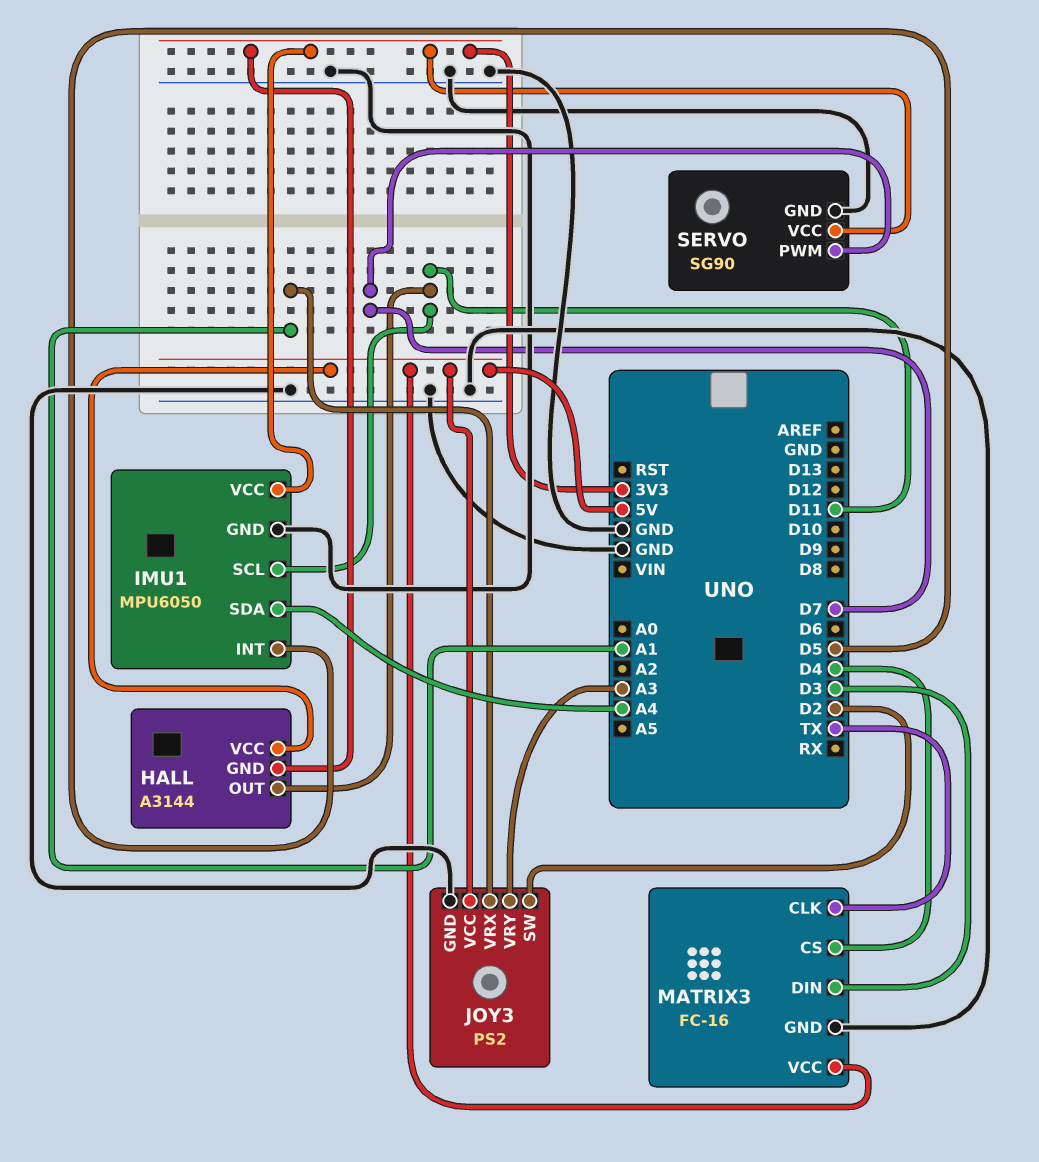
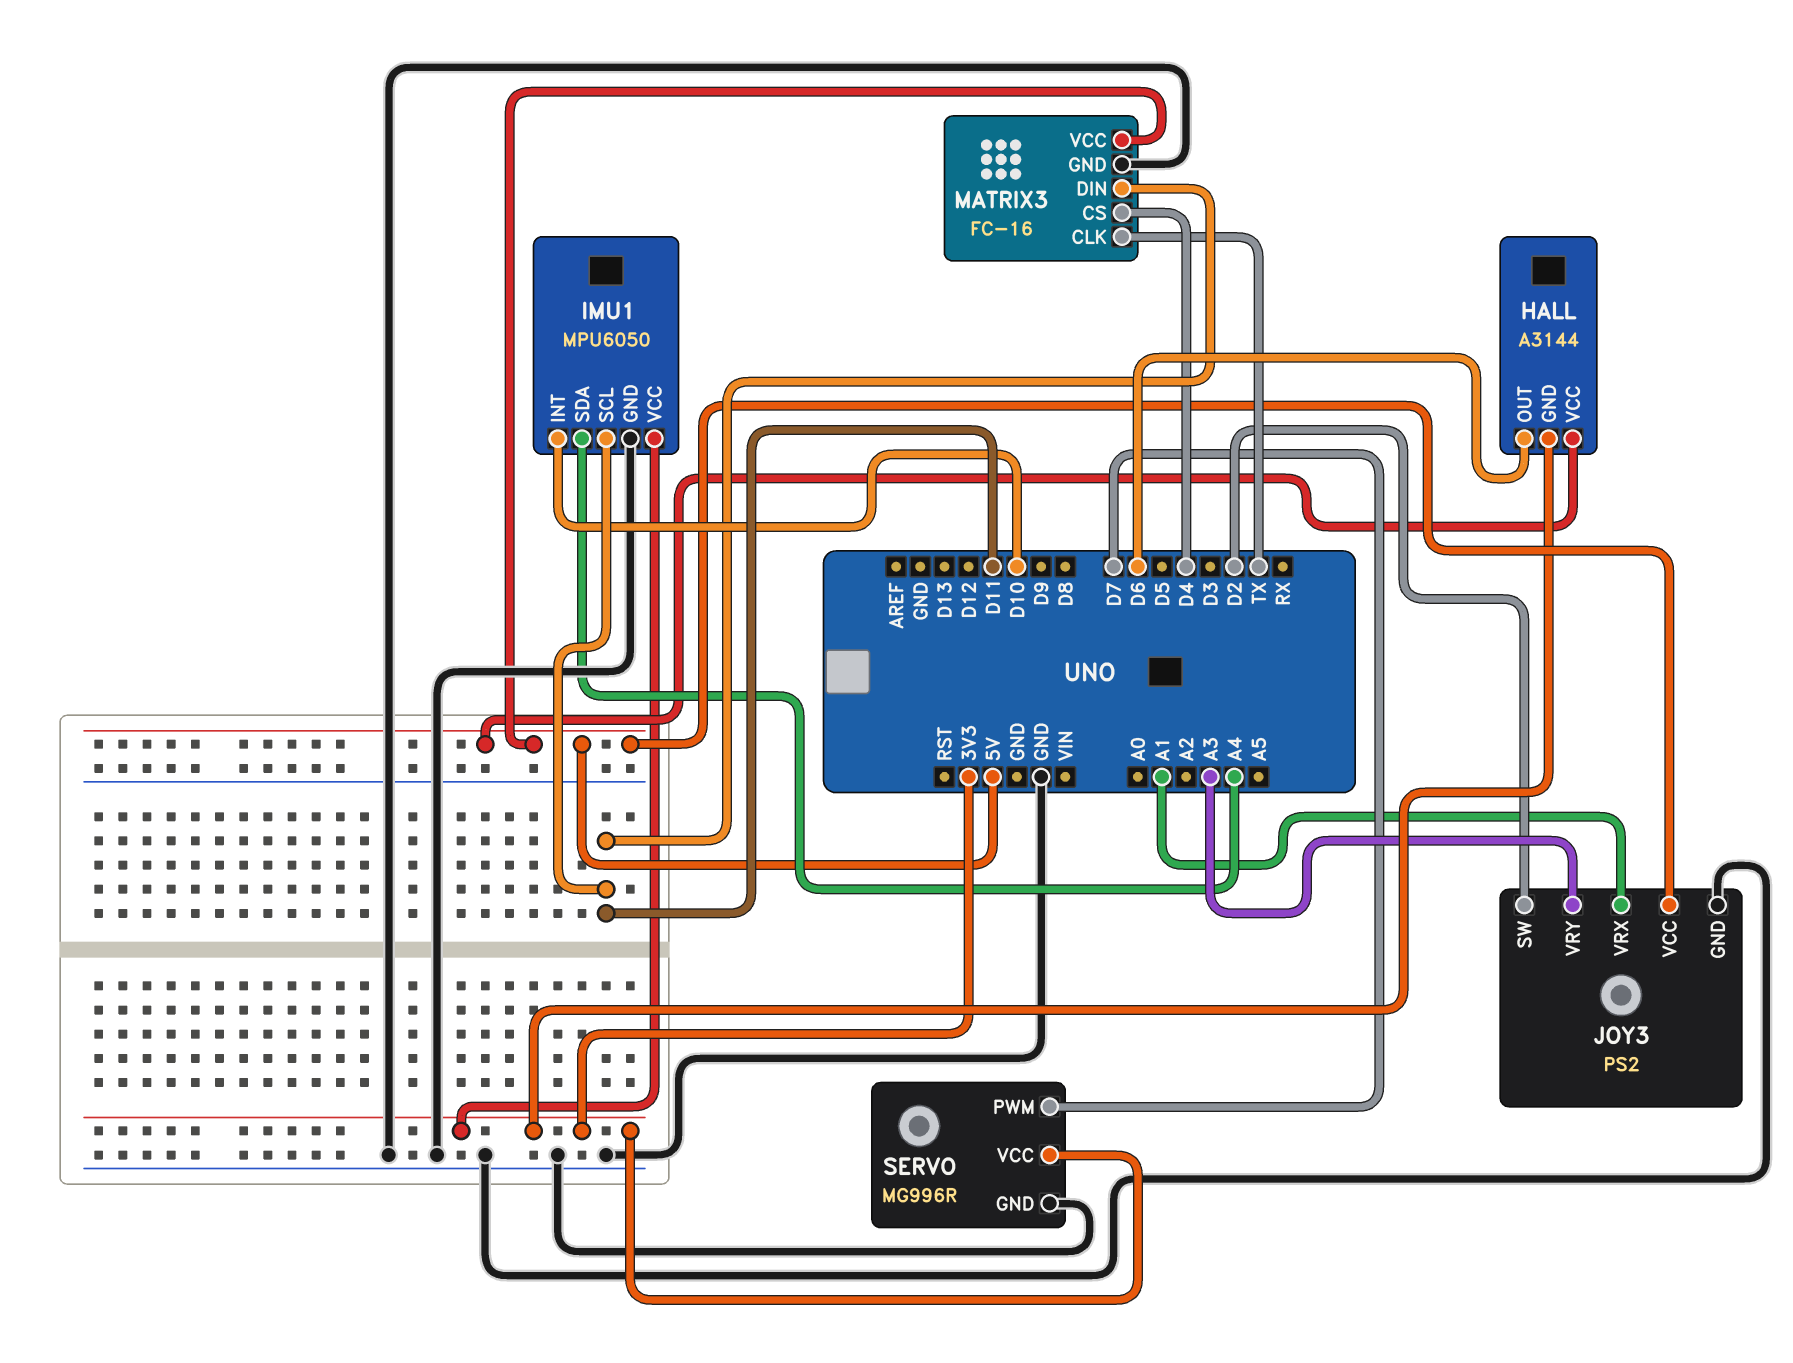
HALL pin OUT: D11 -> D6
IMU1 pin INT: D5 -> D10
MATRIX3 pin DIN: D3 -> D11
SERVO: SG90 -> MG996R

